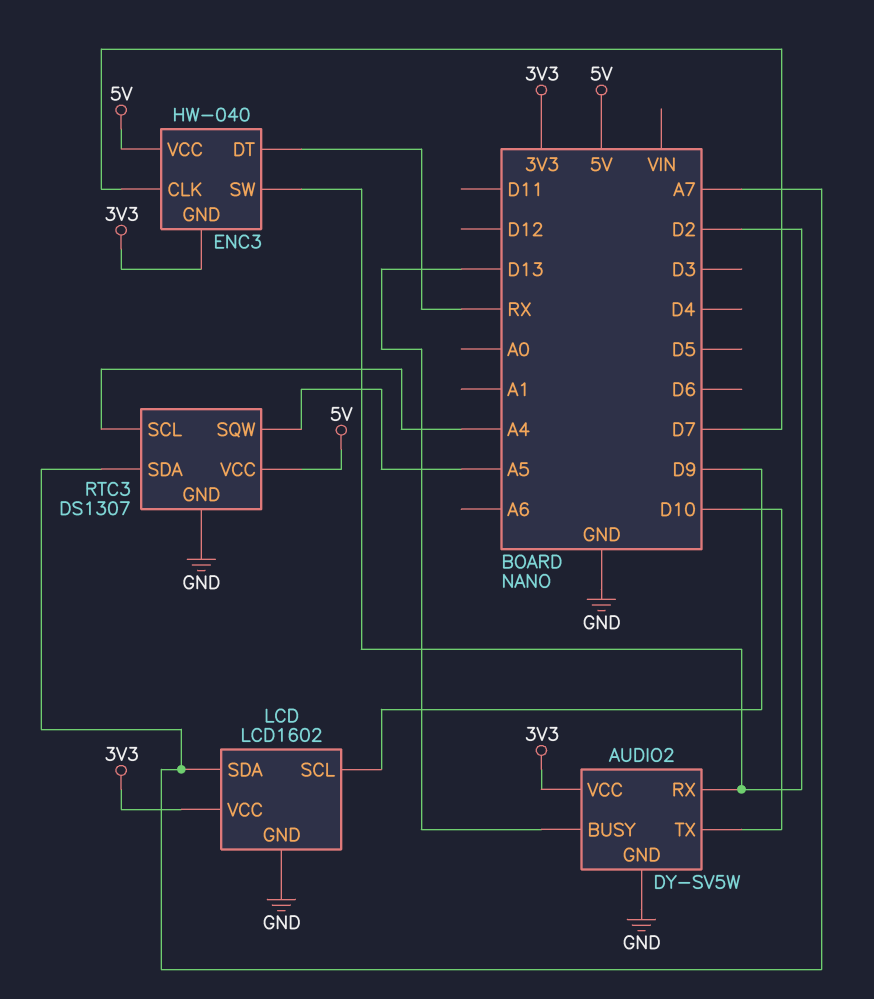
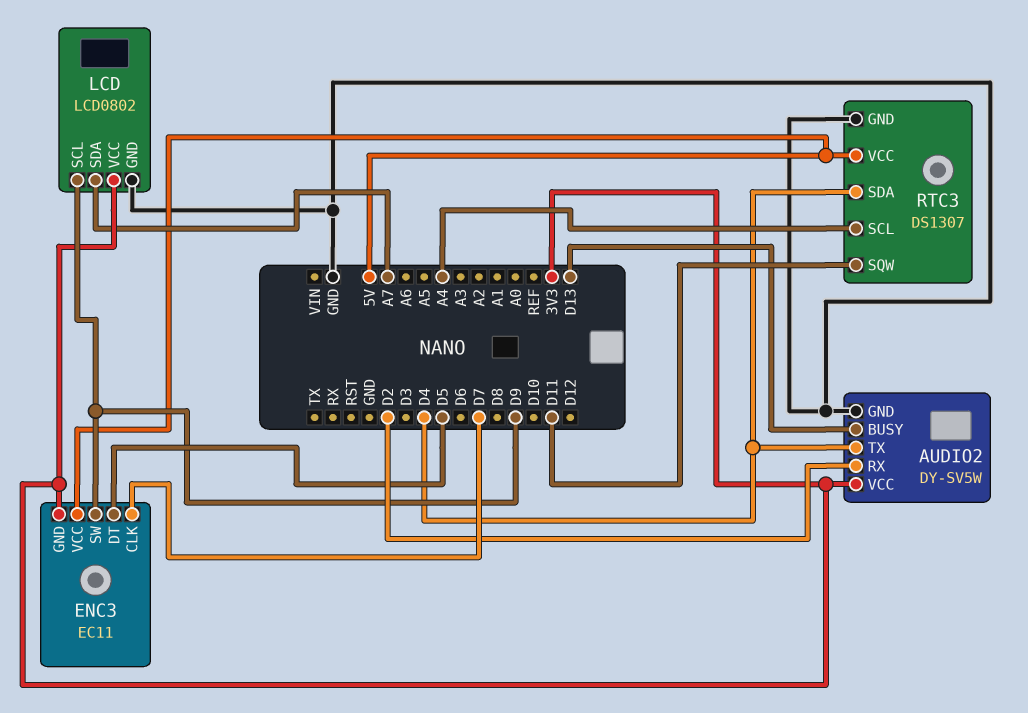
AUDIO2 pin TX: D10 -> D4
ENC3: HW-040 -> EC11
ENC3 pin DT: RX -> D5
ENC3 pin SW: D2 -> D9
LCD: LCD1602 -> LCD0802
RTC3 pin SDA: A7 -> D4
RTC3 pin SQW: A5 -> D11

